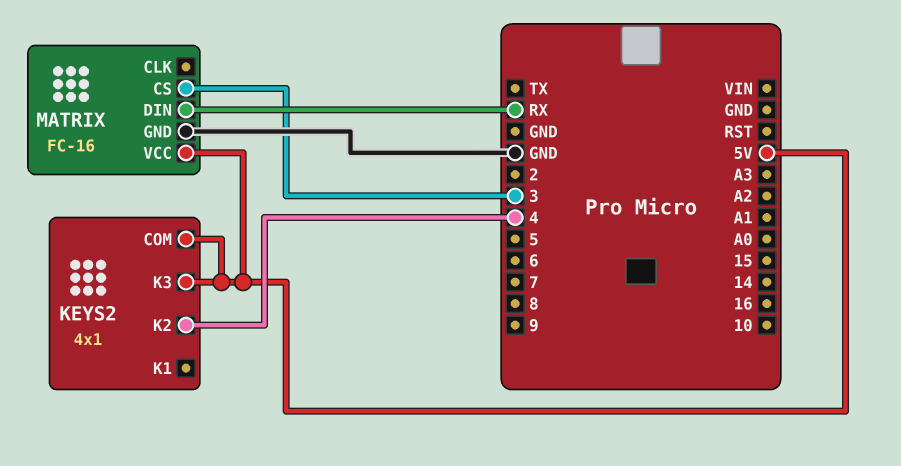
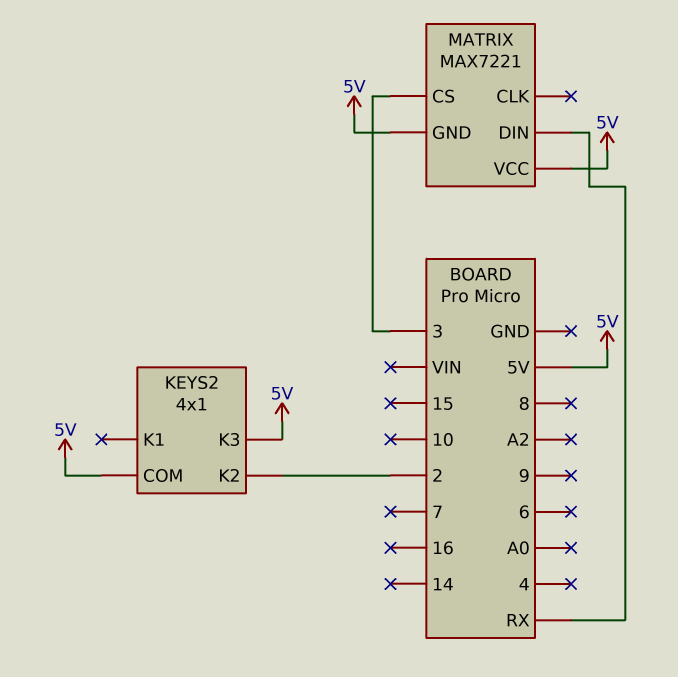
KEYS2 pin K2: 4 -> 2
MATRIX: FC-16 -> MAX7221
MATRIX pin GND: GND -> 5V

